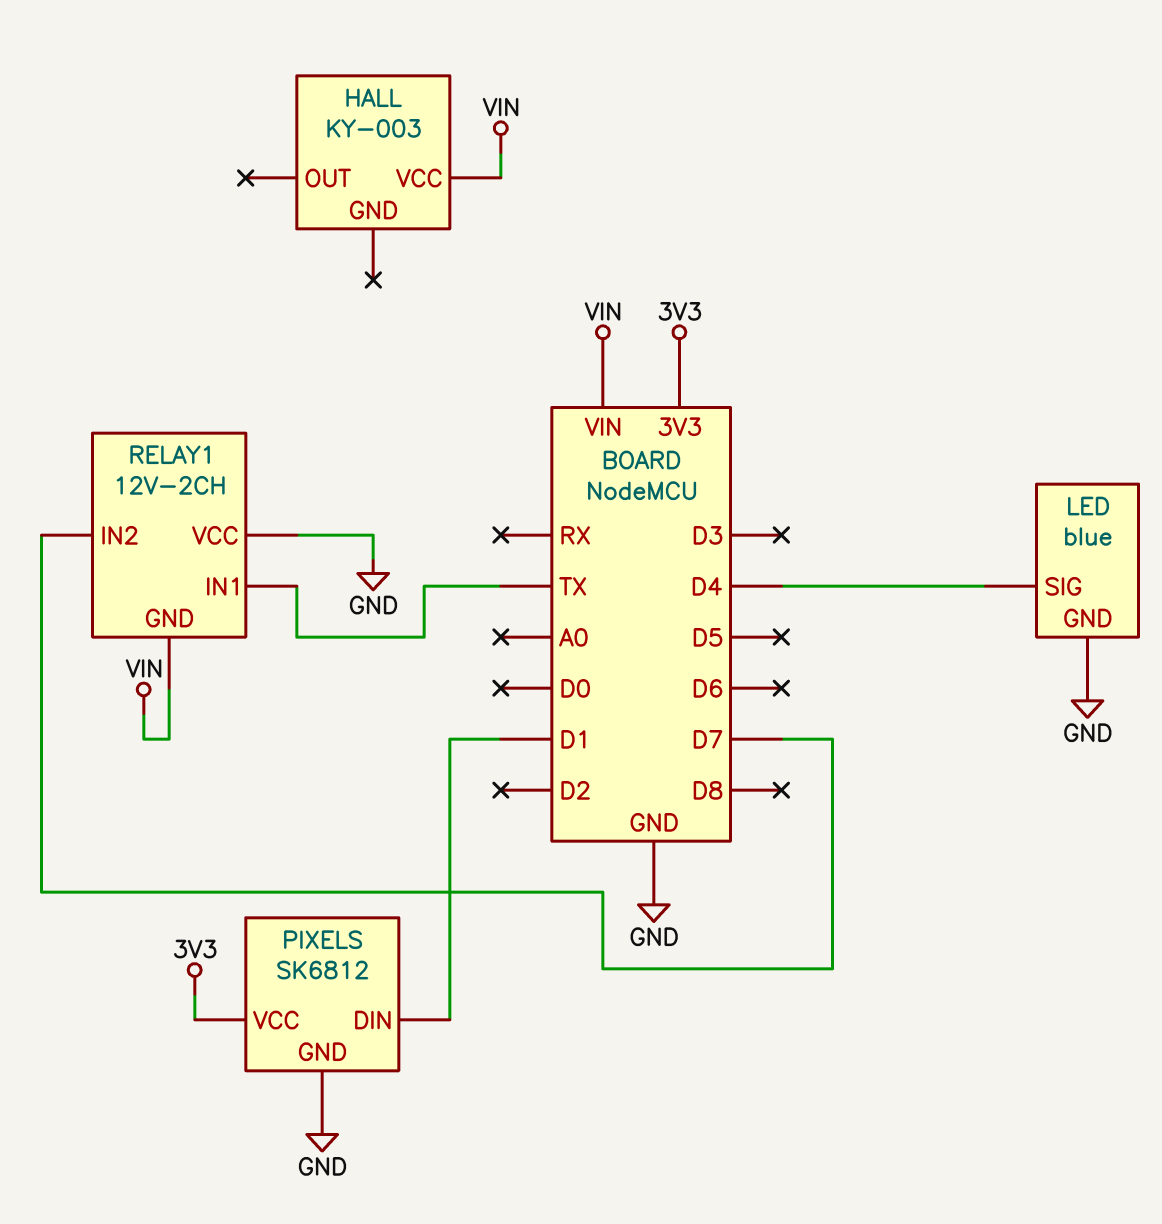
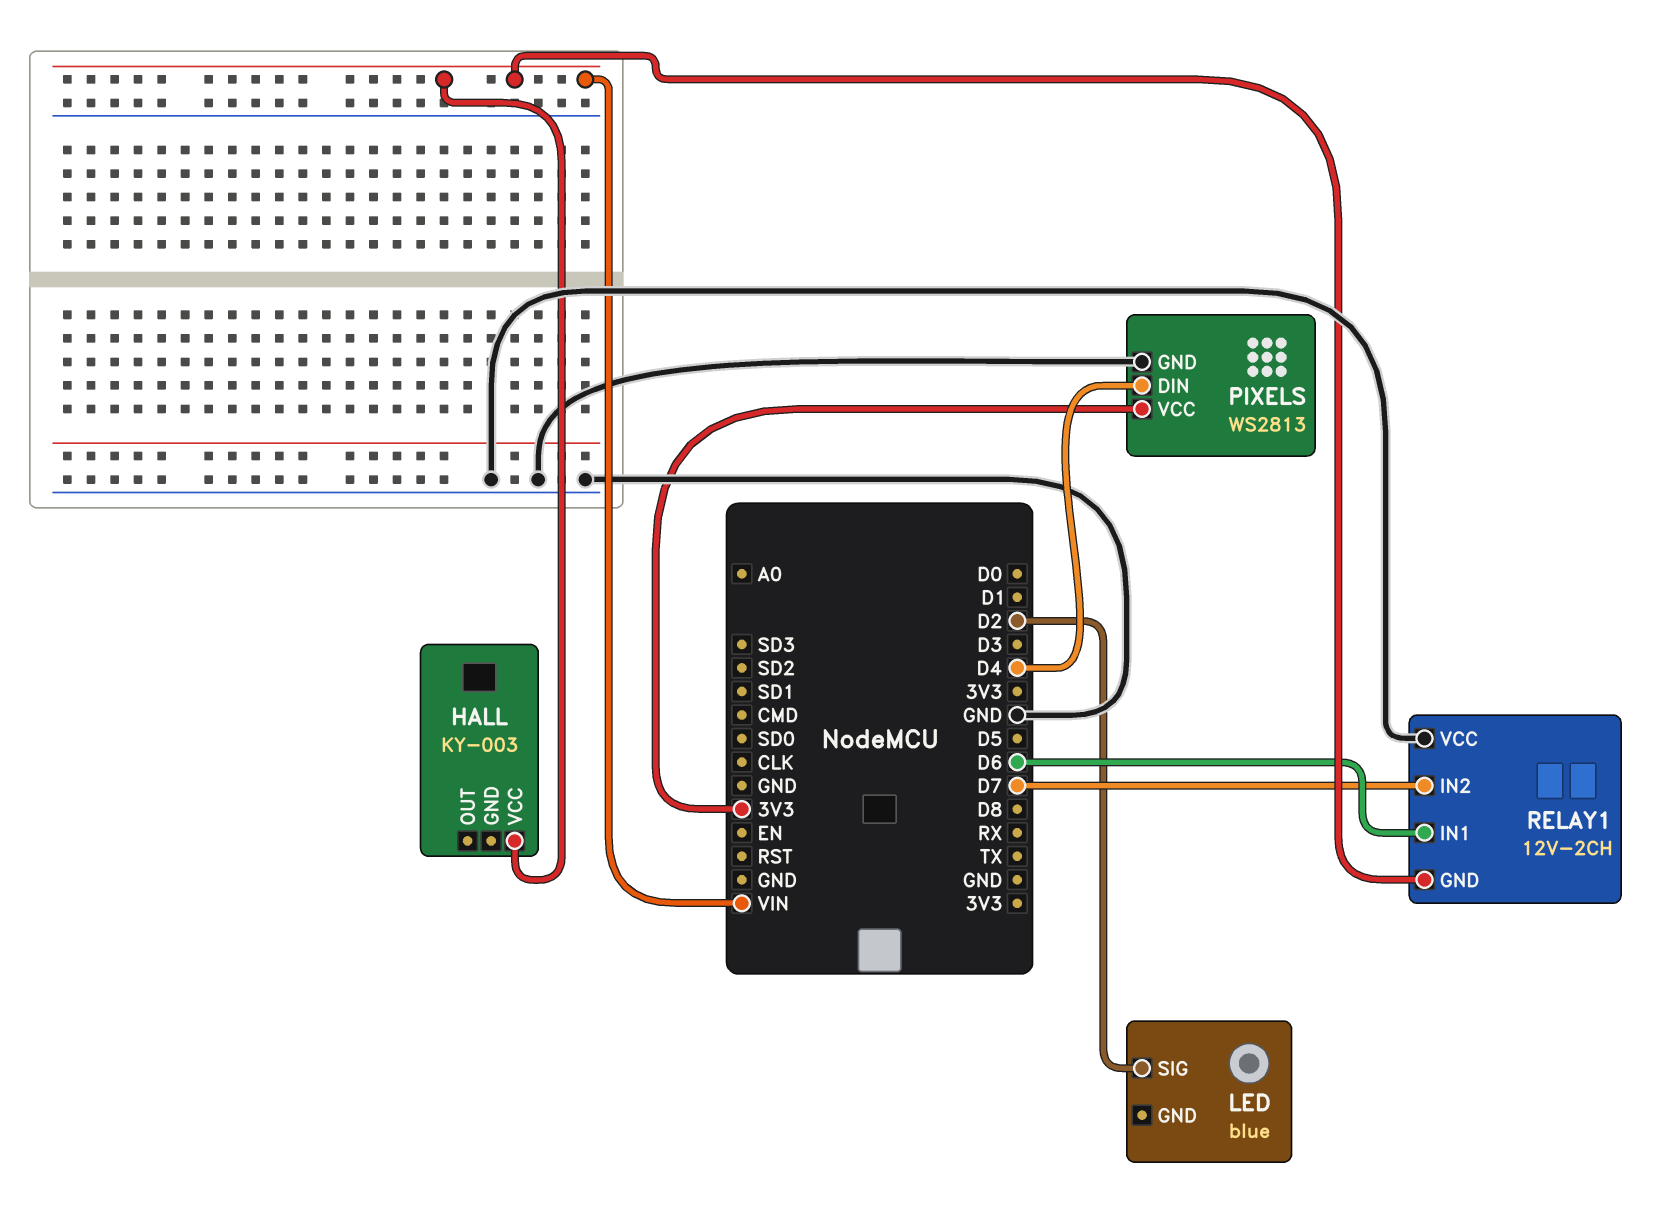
LED pin GND: GND -> none
LED pin SIG: D4 -> D2
PIXELS: SK6812 -> WS2813
PIXELS pin DIN: D1 -> D4
RELAY1 pin IN1: TX -> D6

